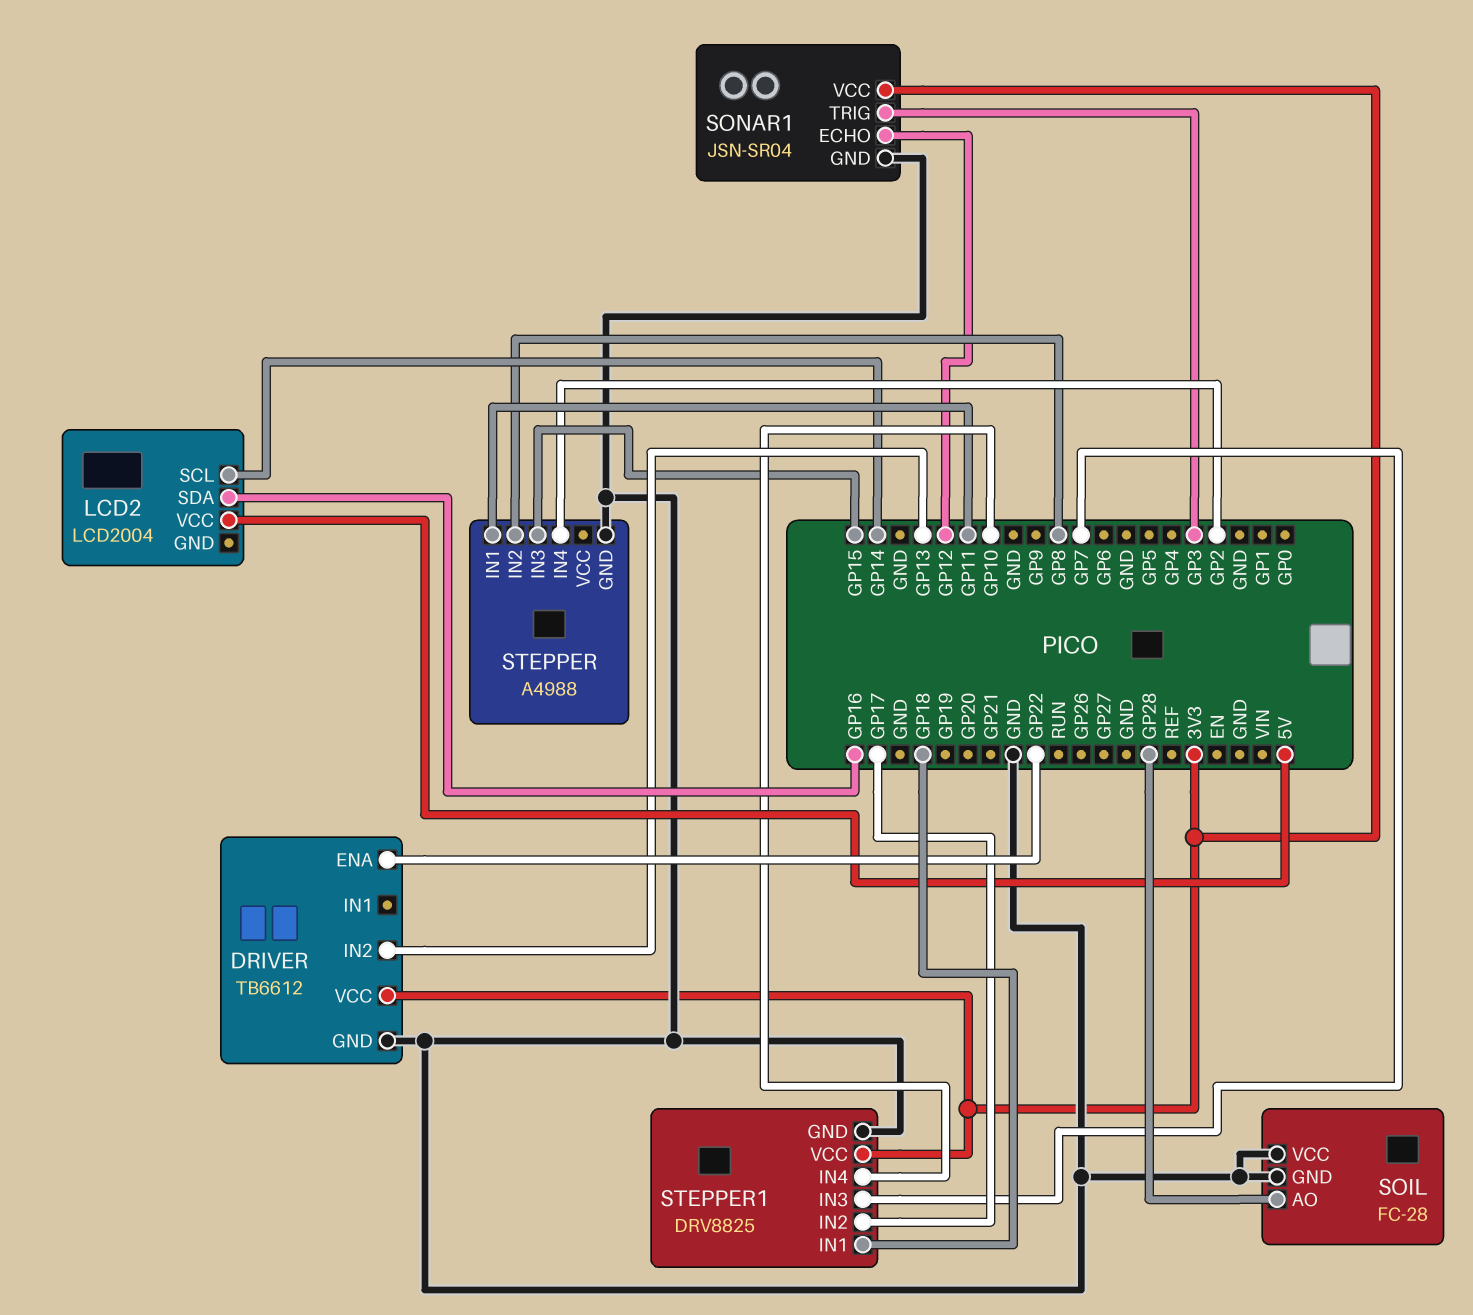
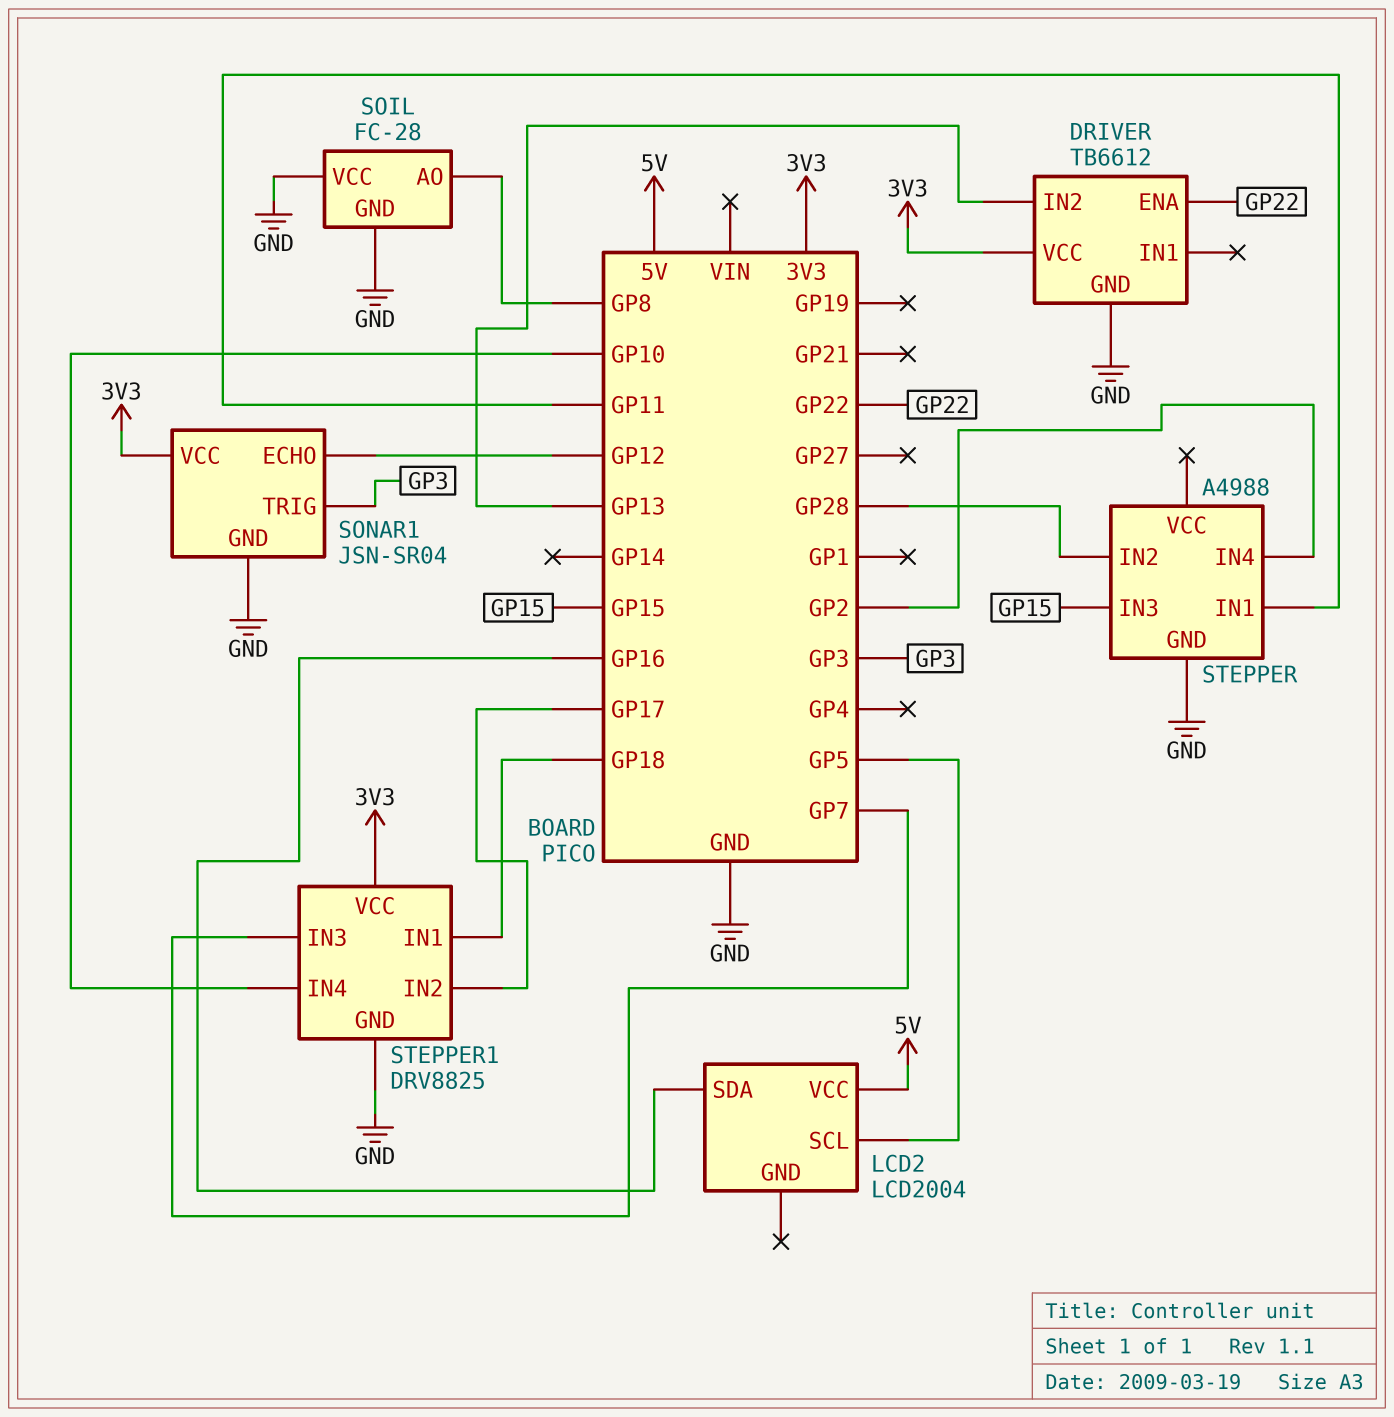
LCD2 pin SCL: GP14 -> GP5
SOIL pin AO: GP28 -> GP8
STEPPER pin IN2: GP8 -> GP28

